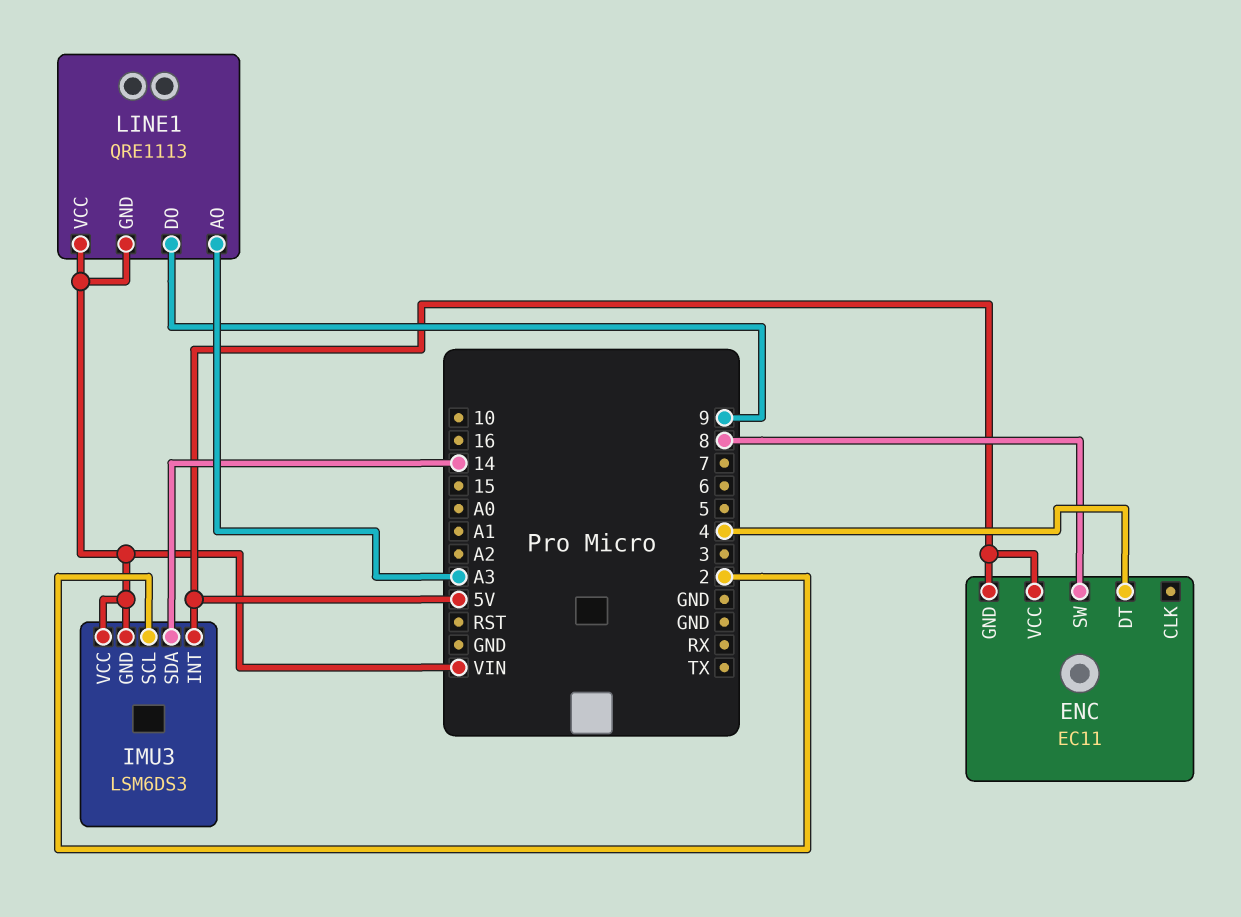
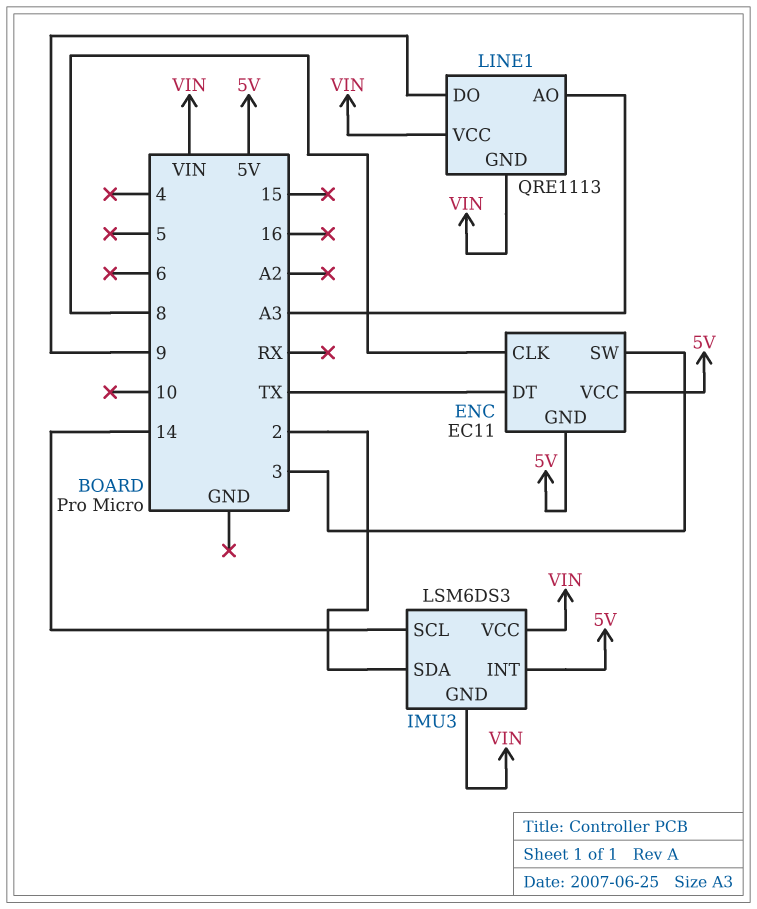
ENC pin CLK: none -> 8
ENC pin DT: 4 -> TX
ENC pin SW: 8 -> 3
IMU3 pin SCL: 2 -> 14
IMU3 pin SDA: 14 -> 2

